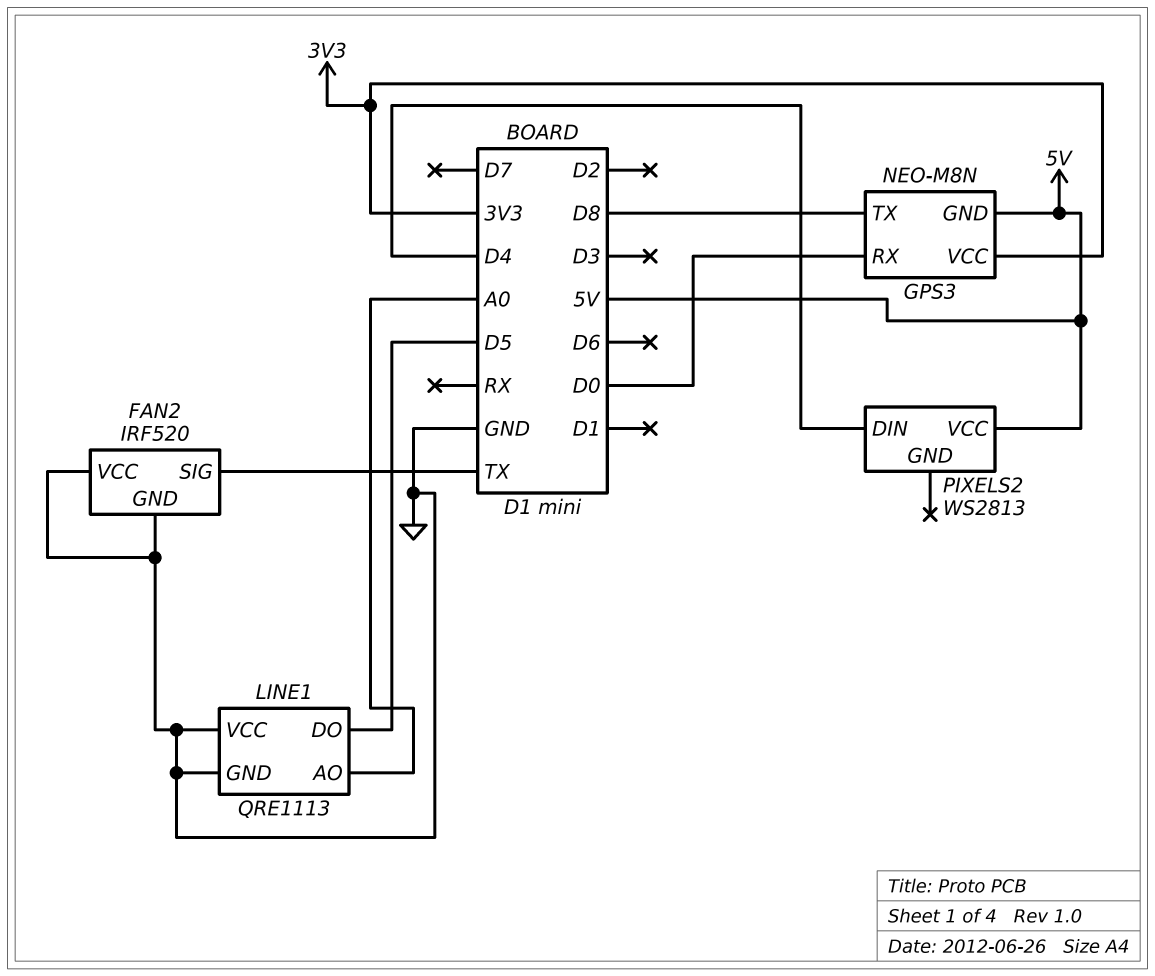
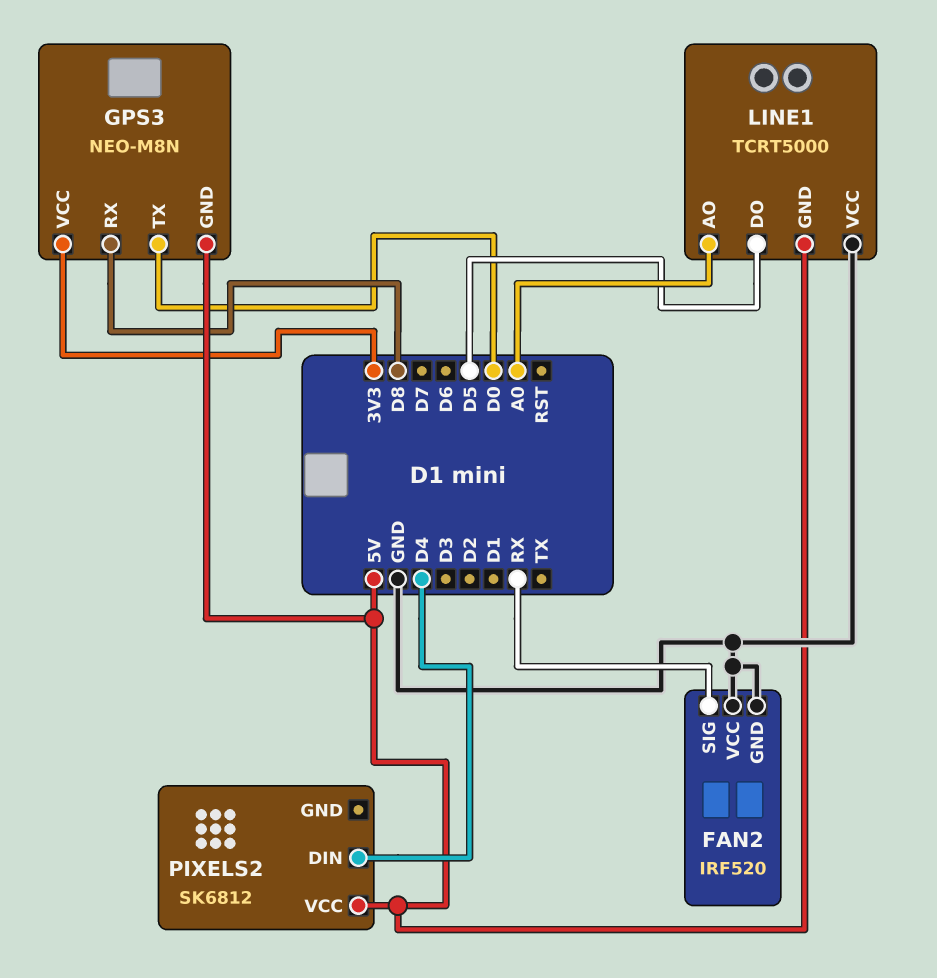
FAN2 pin SIG: TX -> RX
GPS3 pin RX: D0 -> D8
GPS3 pin TX: D8 -> D0
LINE1: QRE1113 -> TCRT5000
LINE1 pin GND: GND -> 5V
PIXELS2: WS2813 -> SK6812

